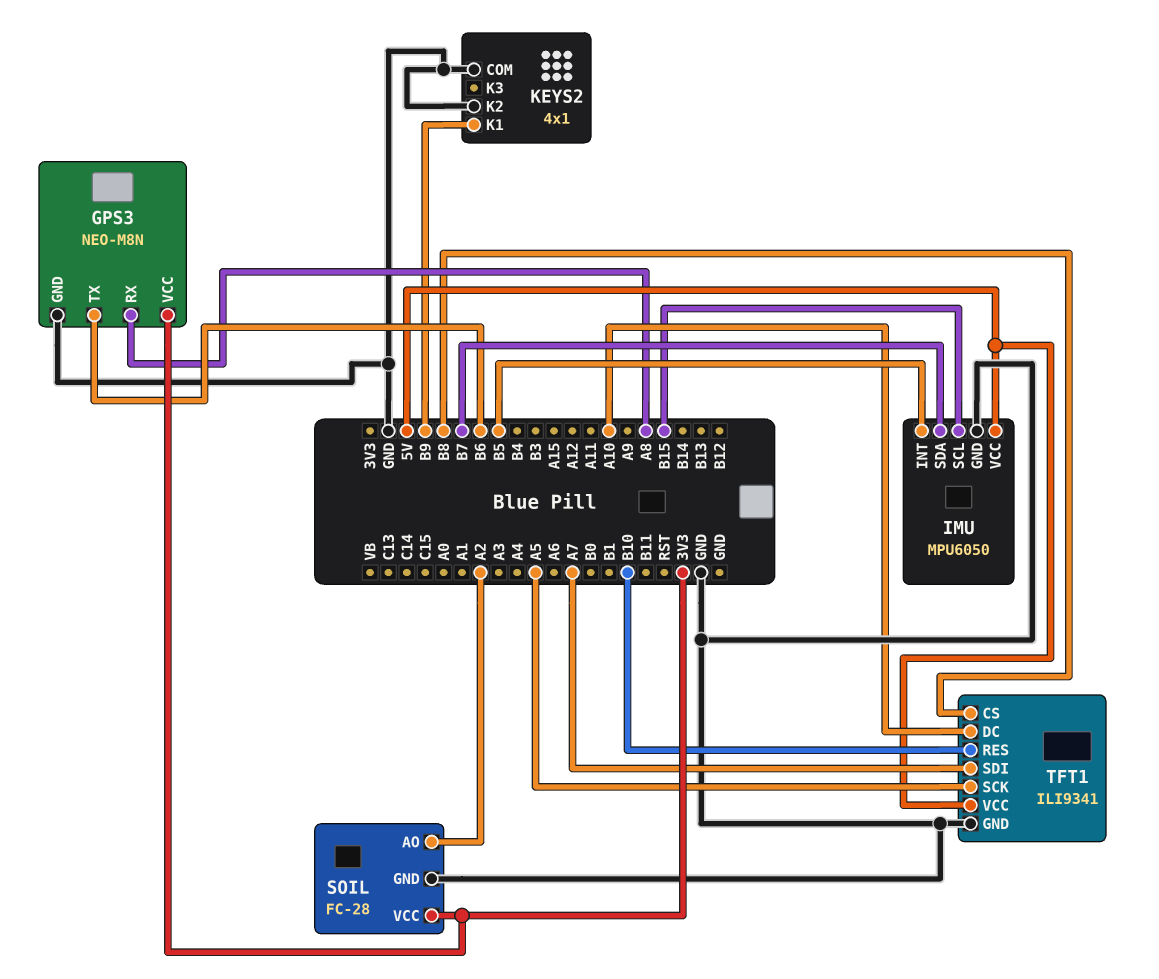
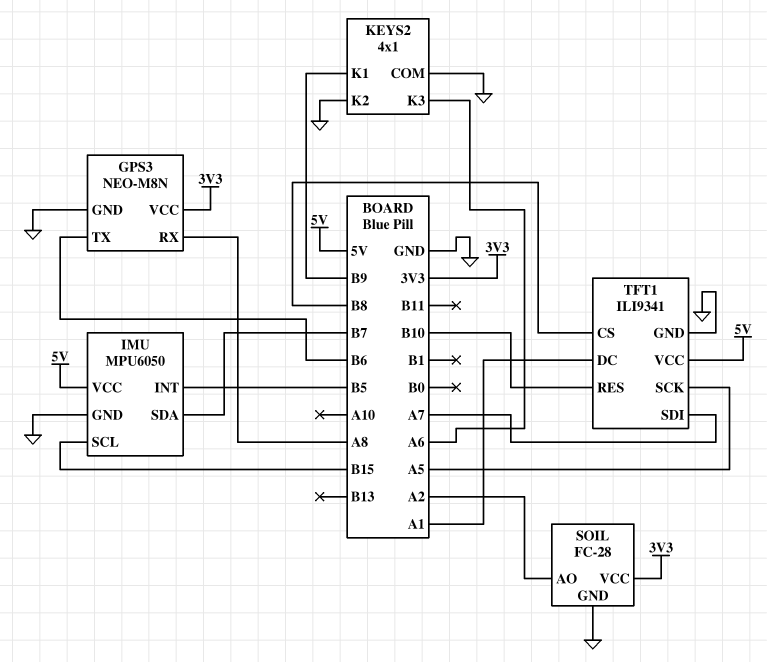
KEYS2 pin K3: none -> A6
TFT1 pin DC: A10 -> A1

